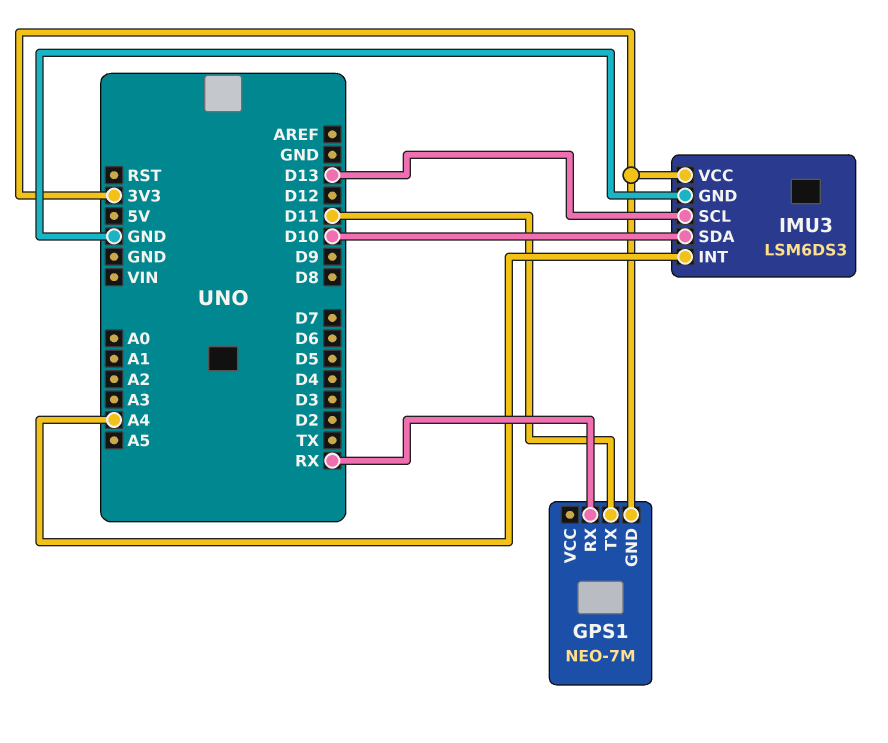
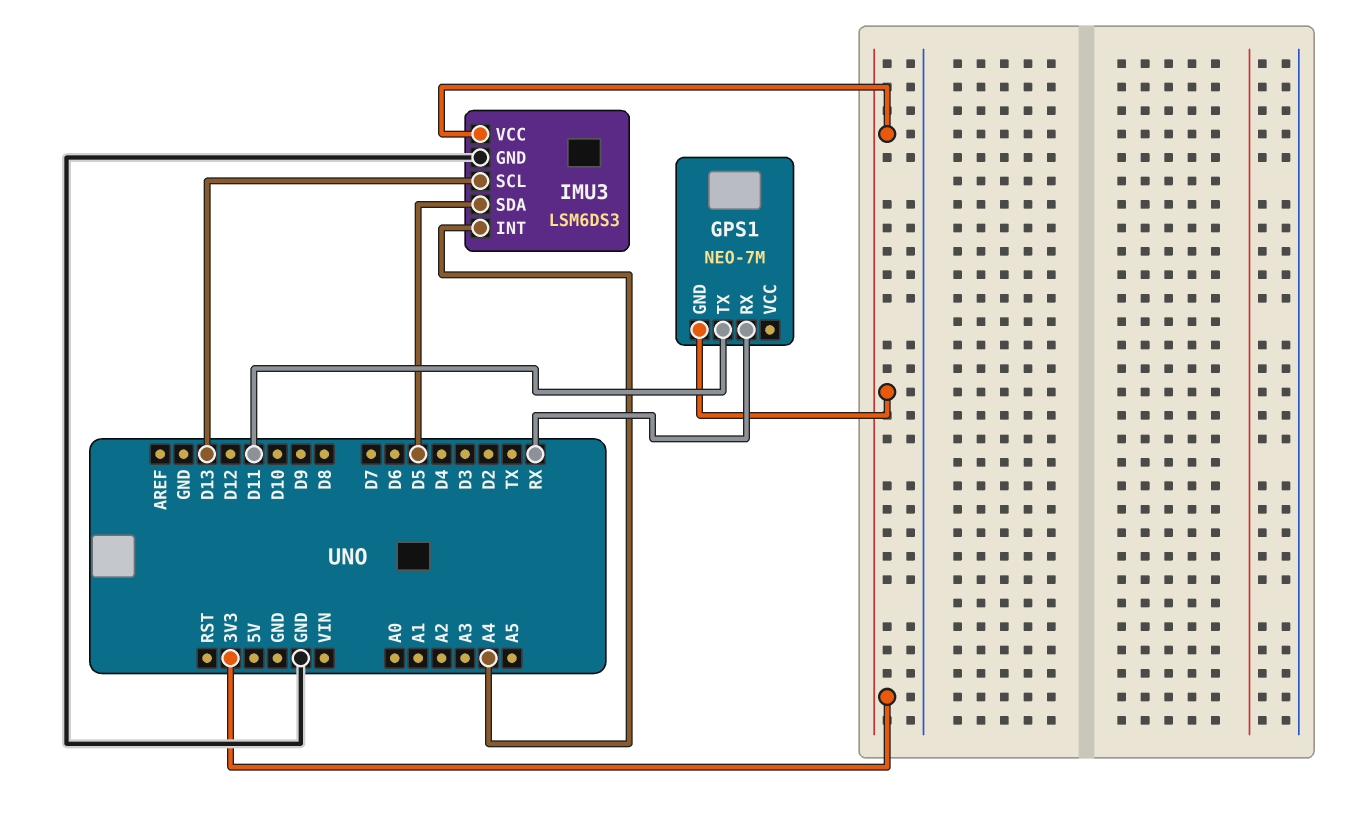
IMU3 pin SDA: D10 -> D5

